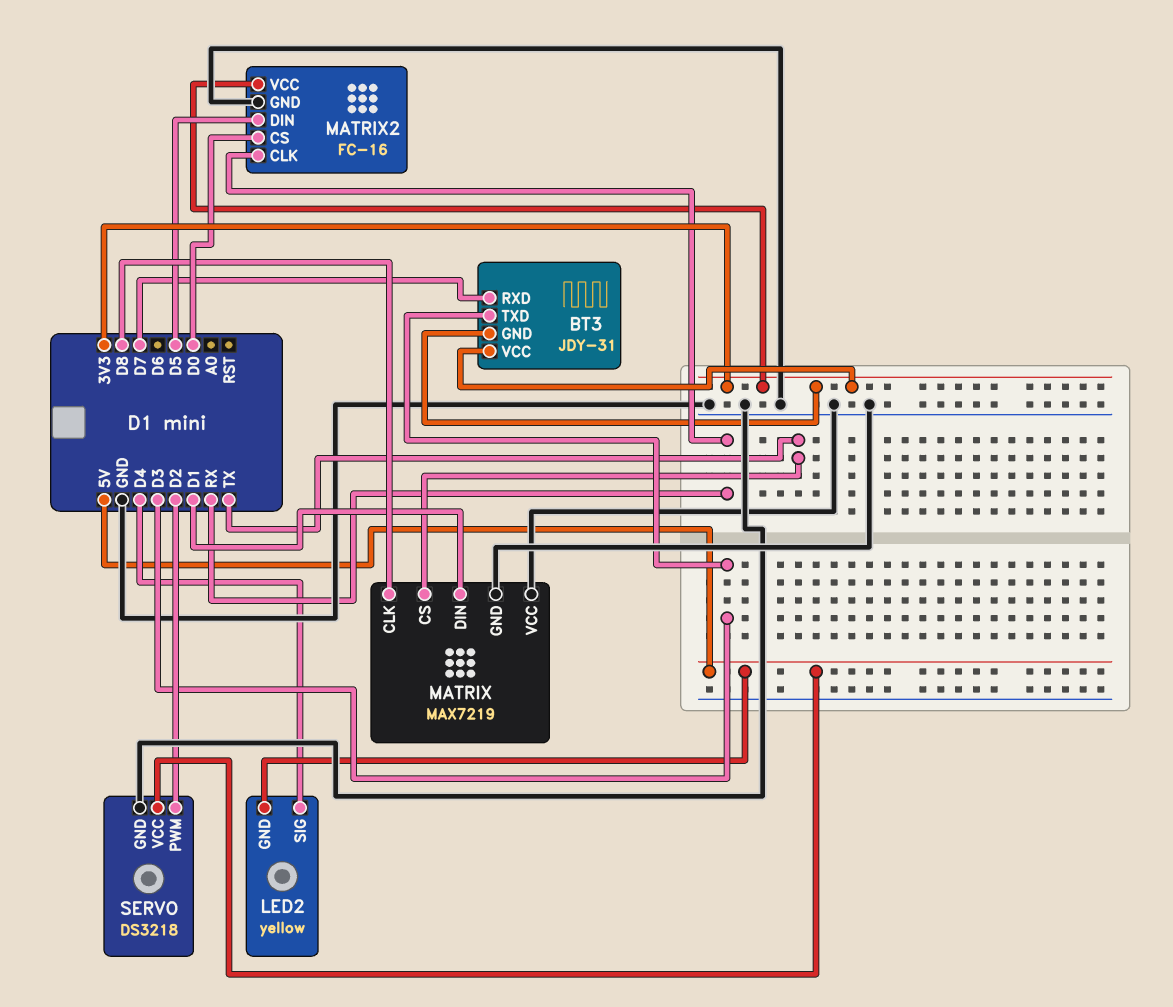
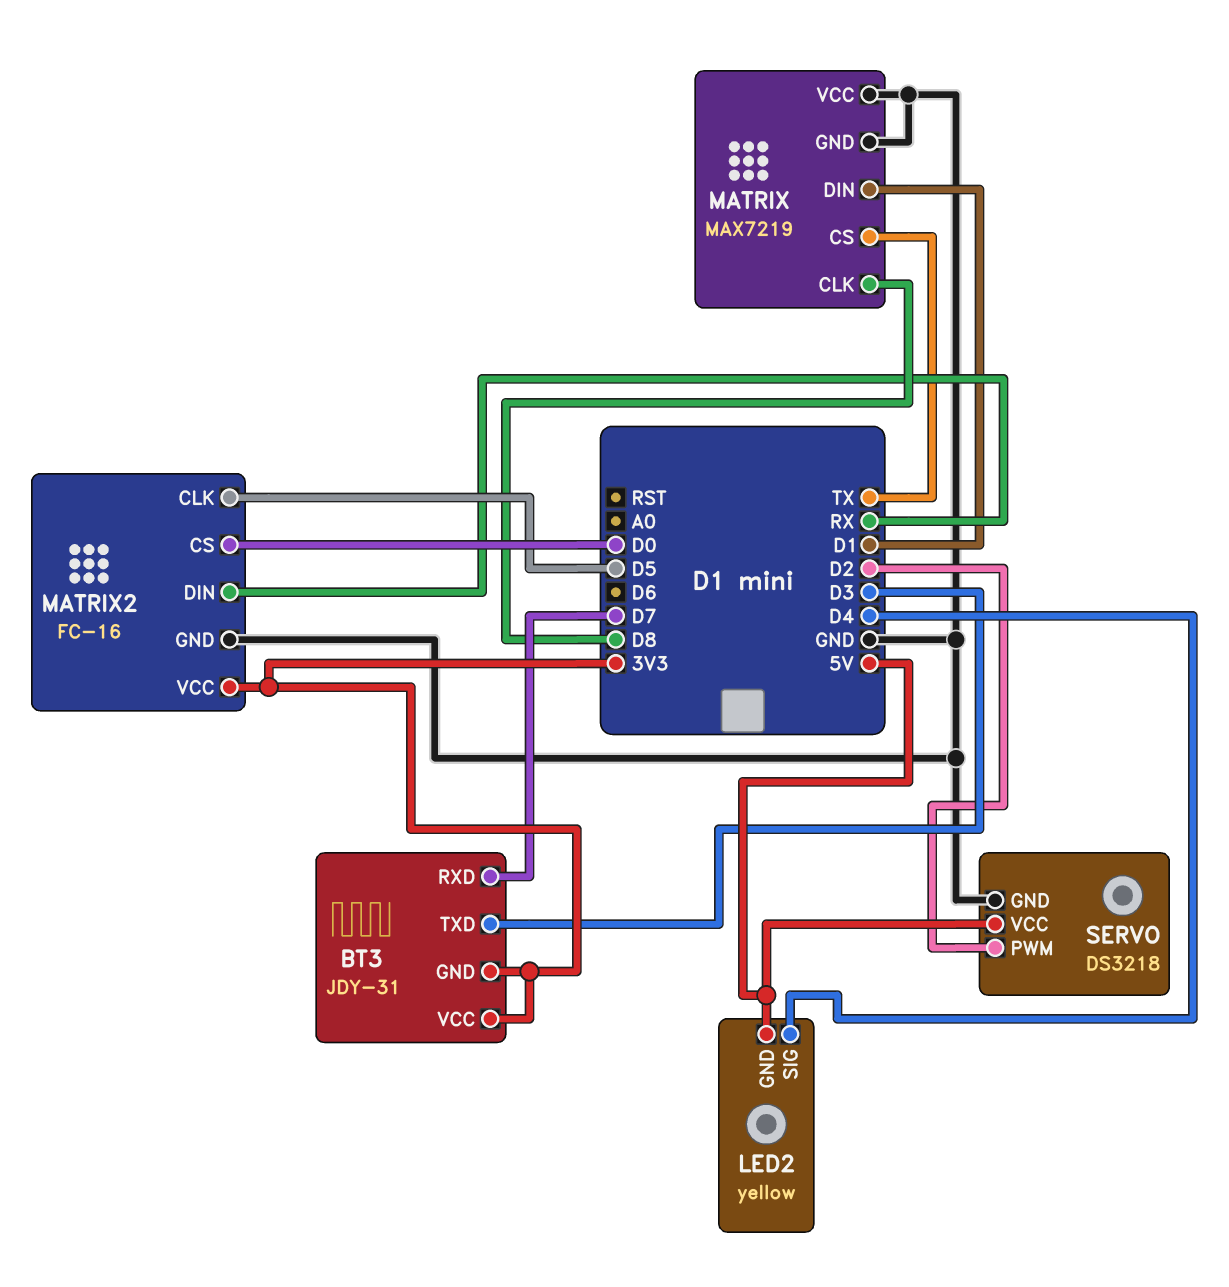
MATRIX2 pin CLK: RX -> D5
MATRIX2 pin DIN: D5 -> RX

